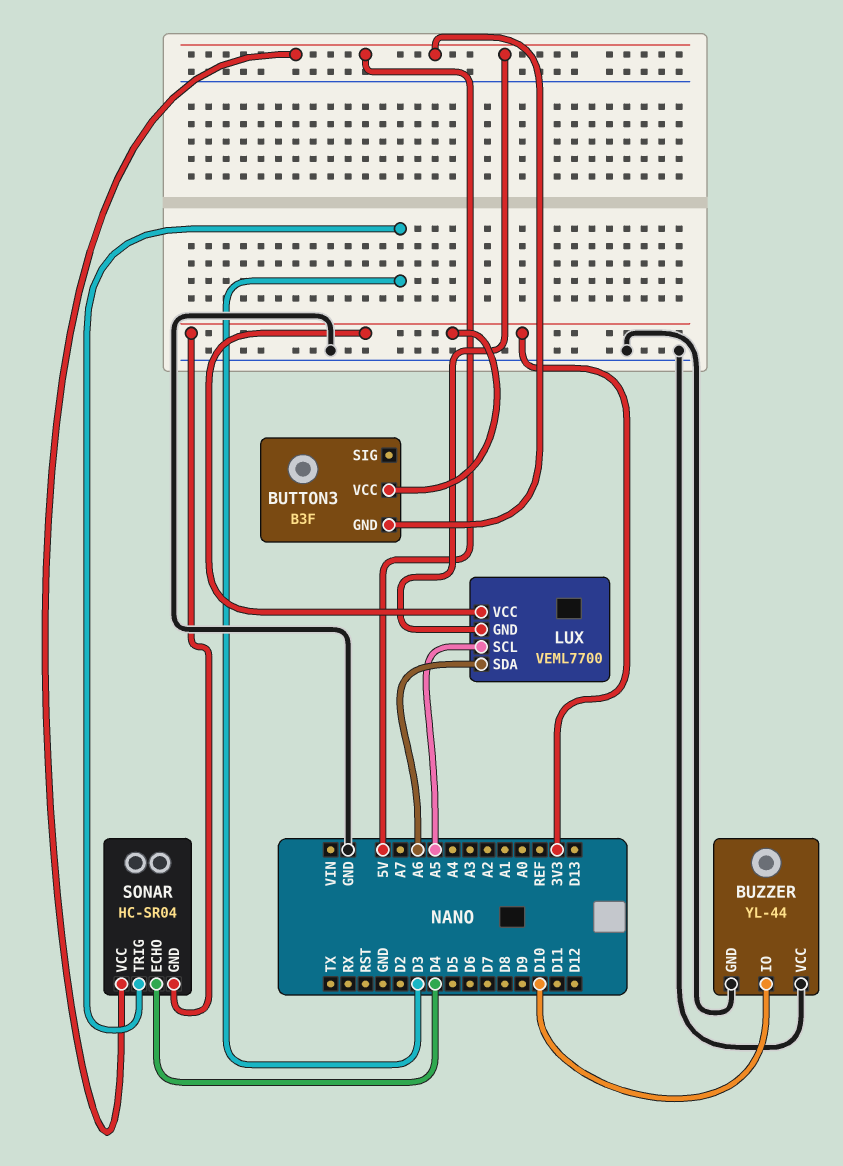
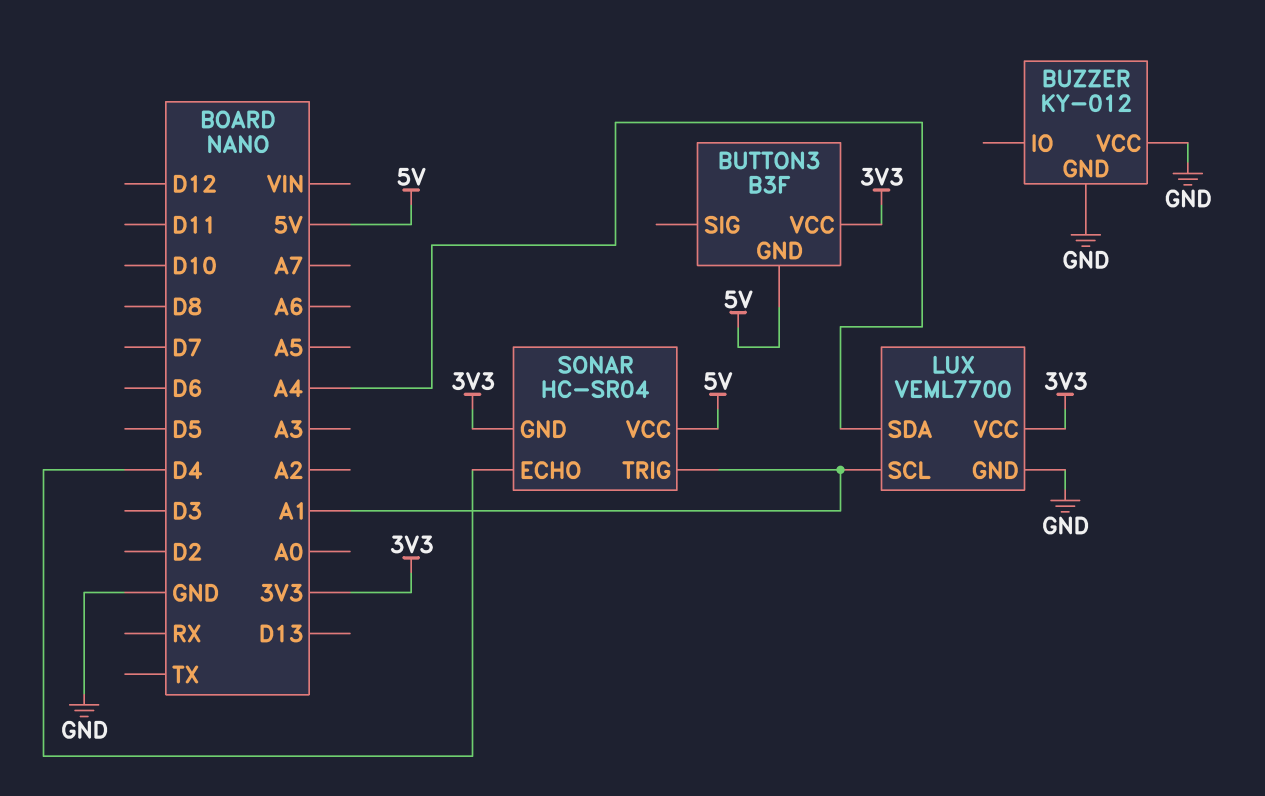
BUZZER: YL-44 -> KY-012
BUZZER pin IO: D10 -> none
LUX pin GND: 5V -> GND
LUX pin SCL: A5 -> A1
LUX pin SDA: A6 -> A4
SONAR pin TRIG: D3 -> A1

